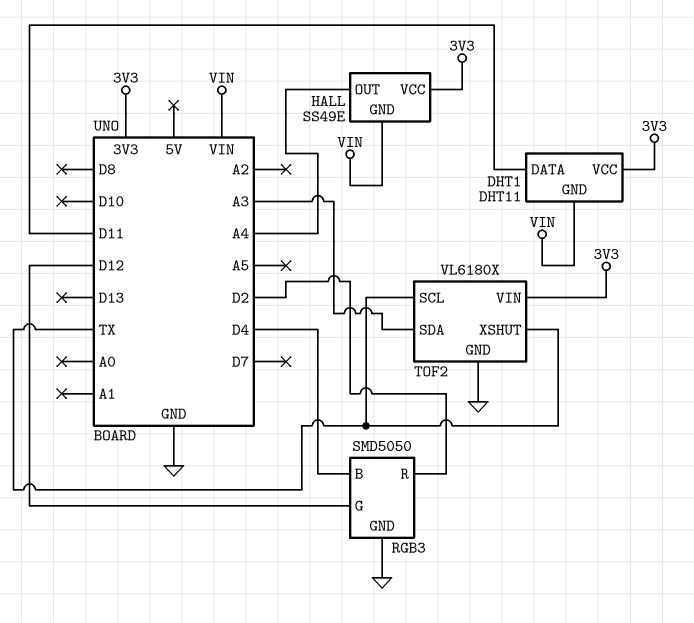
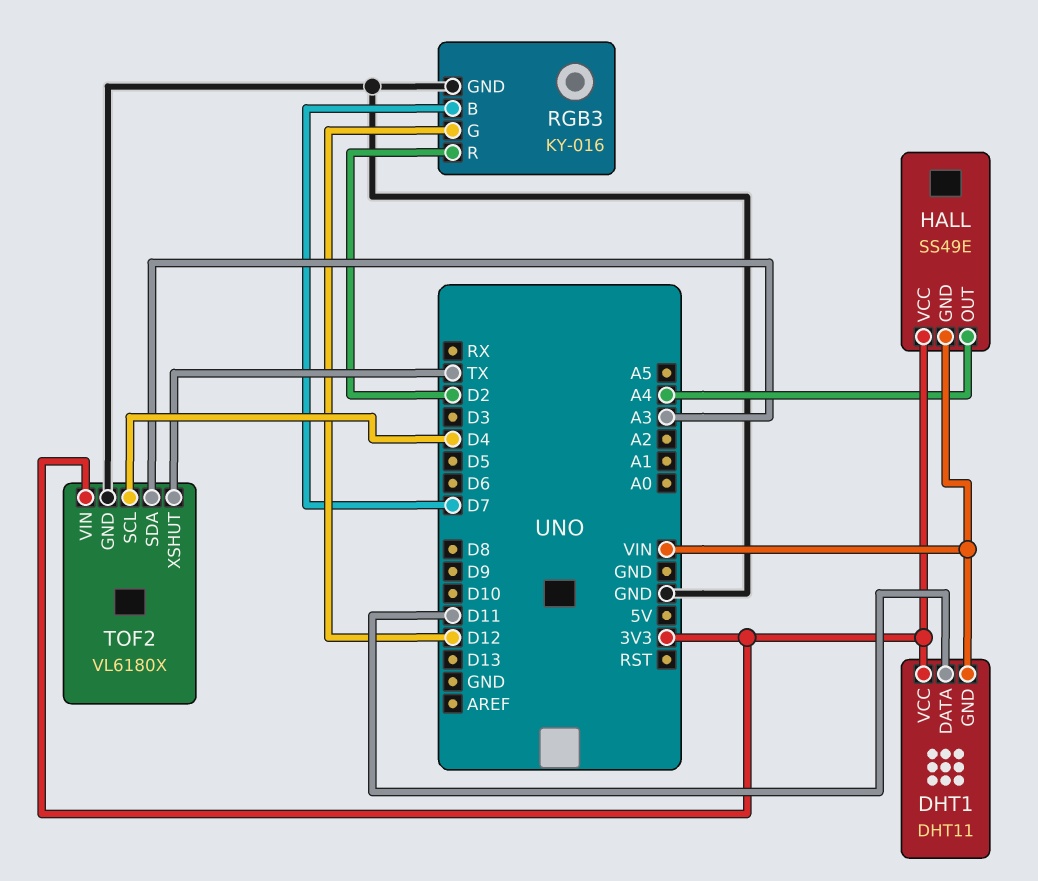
RGB3: SMD5050 -> KY-016
RGB3 pin B: D4 -> D7
TOF2 pin SCL: TX -> D4

